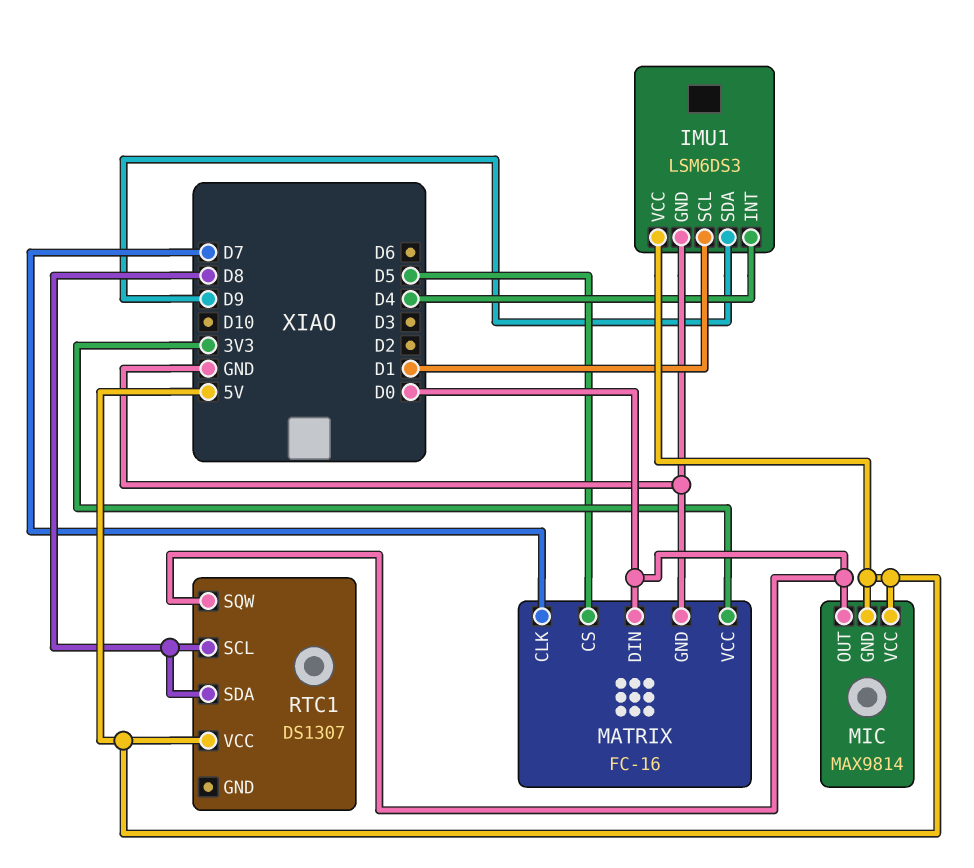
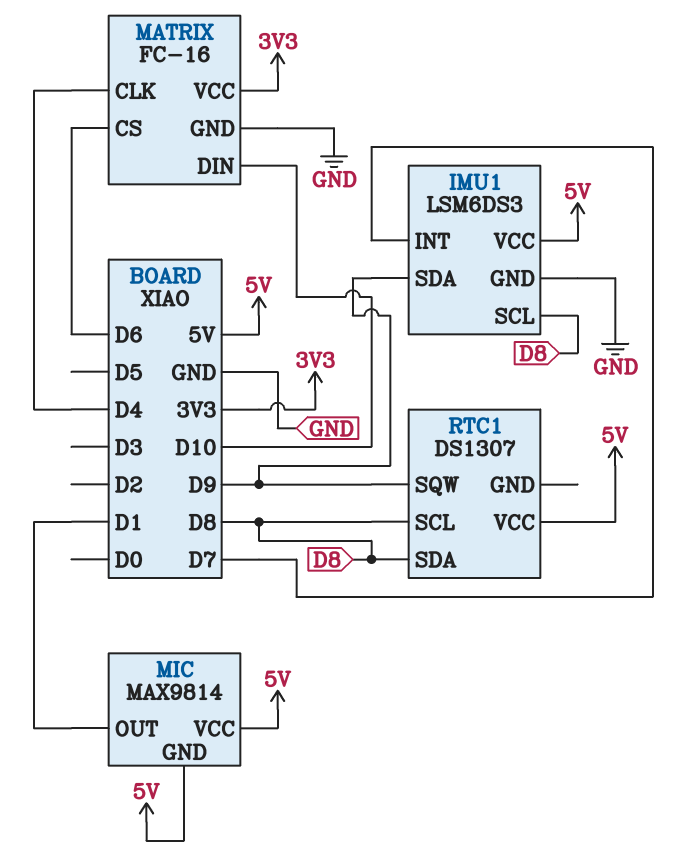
IMU1 pin INT: D4 -> D7
IMU1 pin SCL: D1 -> D8
MATRIX pin CLK: D7 -> D4
MATRIX pin CS: D5 -> D6
MATRIX pin DIN: D0 -> D10
MIC pin OUT: D0 -> D1
RTC1 pin SQW: D0 -> D9

